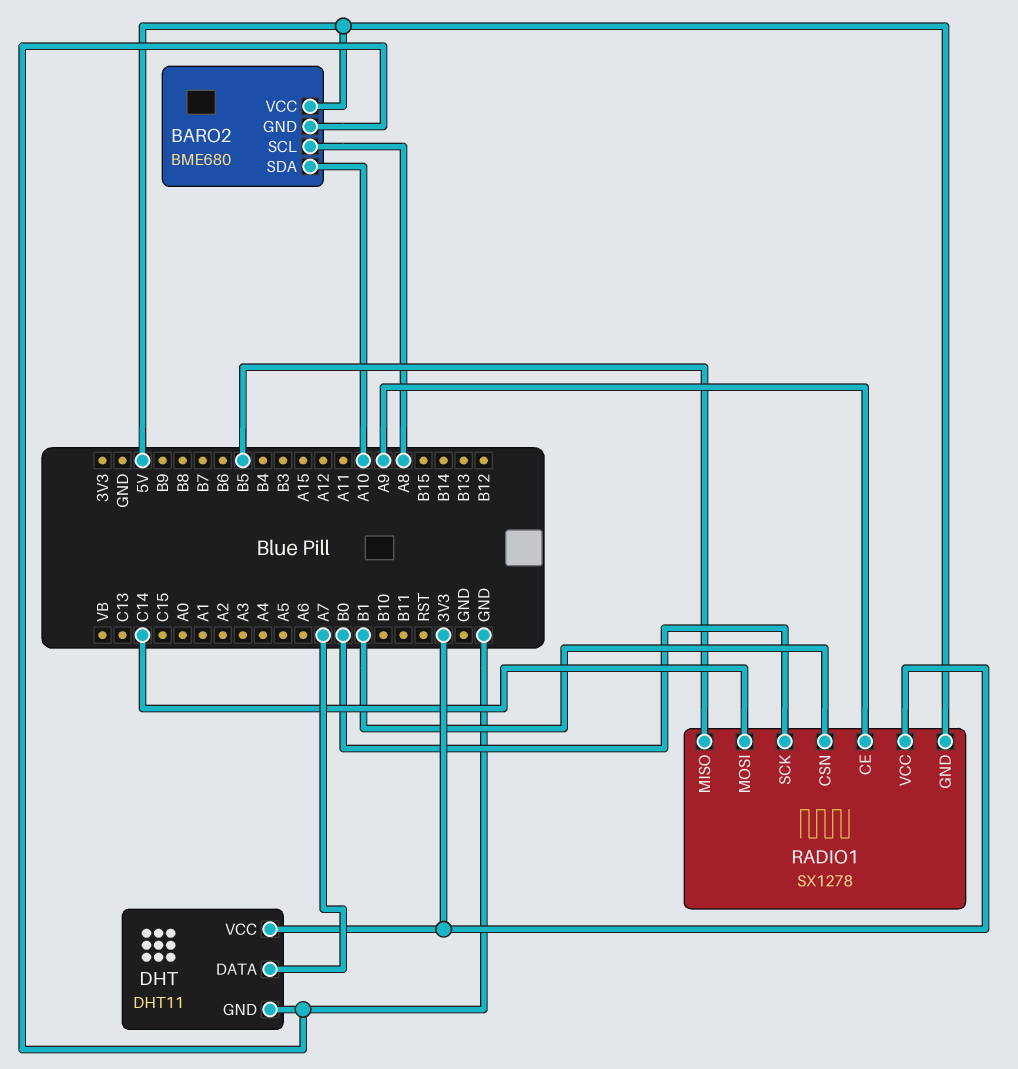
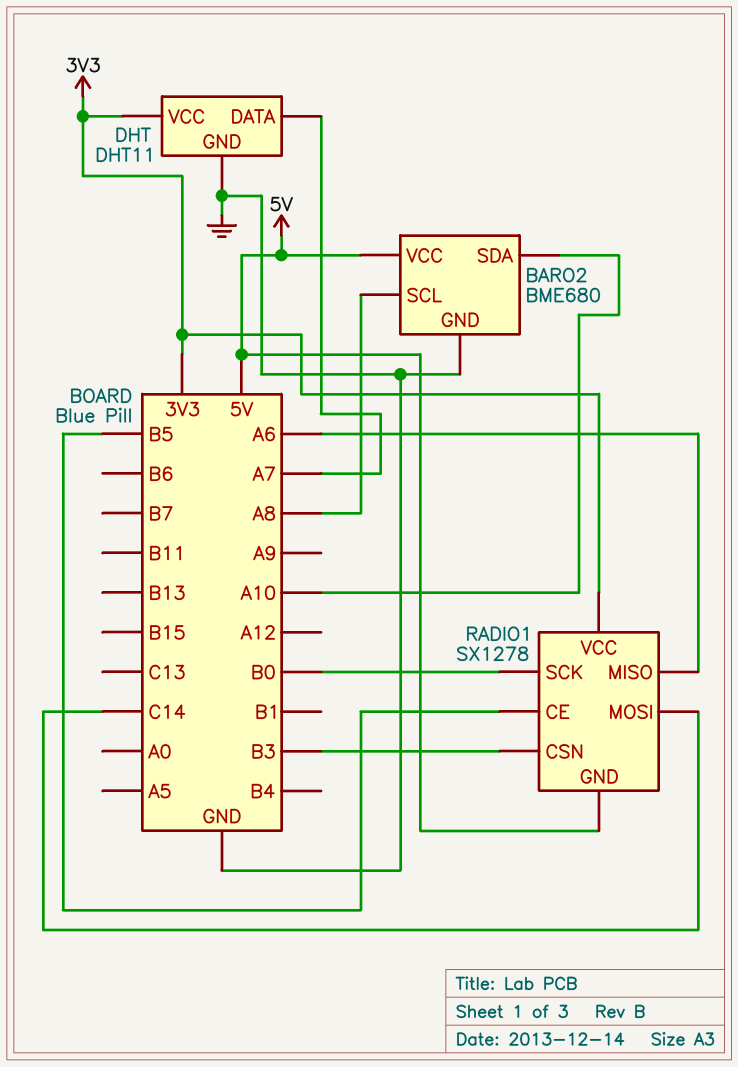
RADIO1 pin CE: A9 -> B5
RADIO1 pin CSN: B1 -> B3
RADIO1 pin MISO: B5 -> A6

